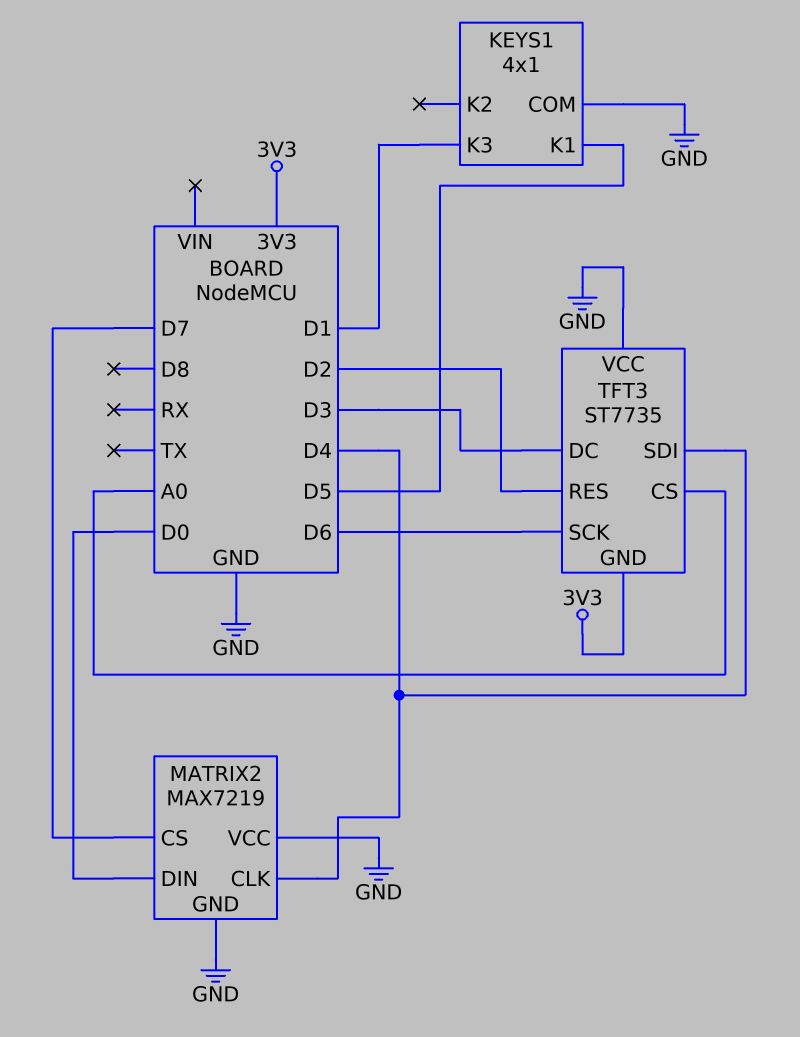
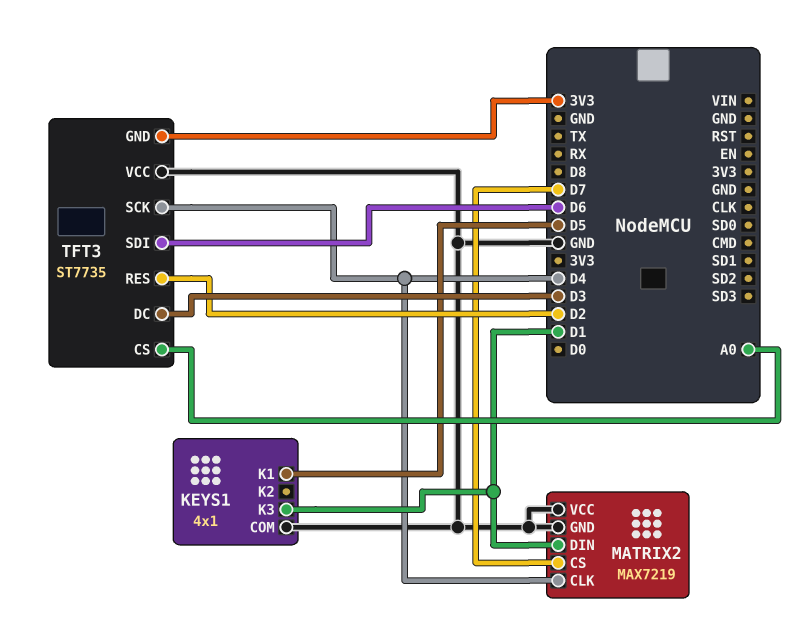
MATRIX2 pin DIN: D0 -> D1
TFT3 pin SCK: D6 -> D4
TFT3 pin SDI: D4 -> D6

